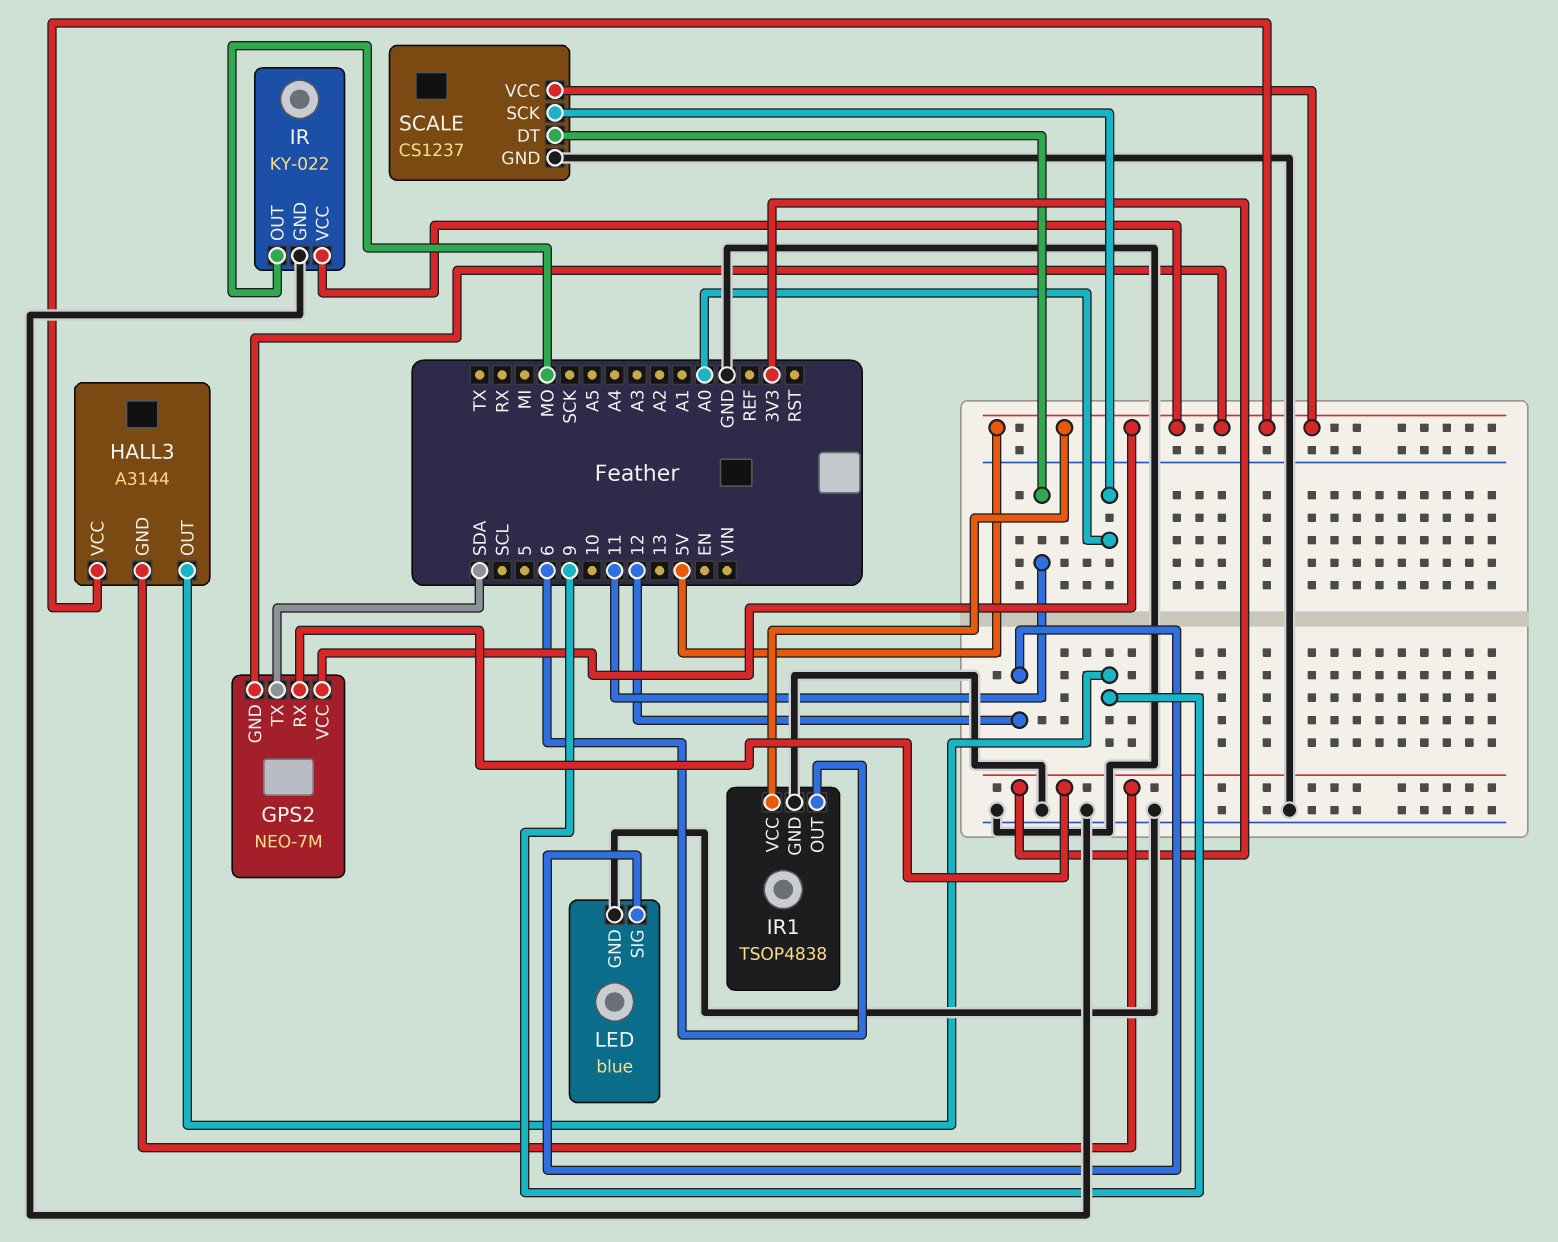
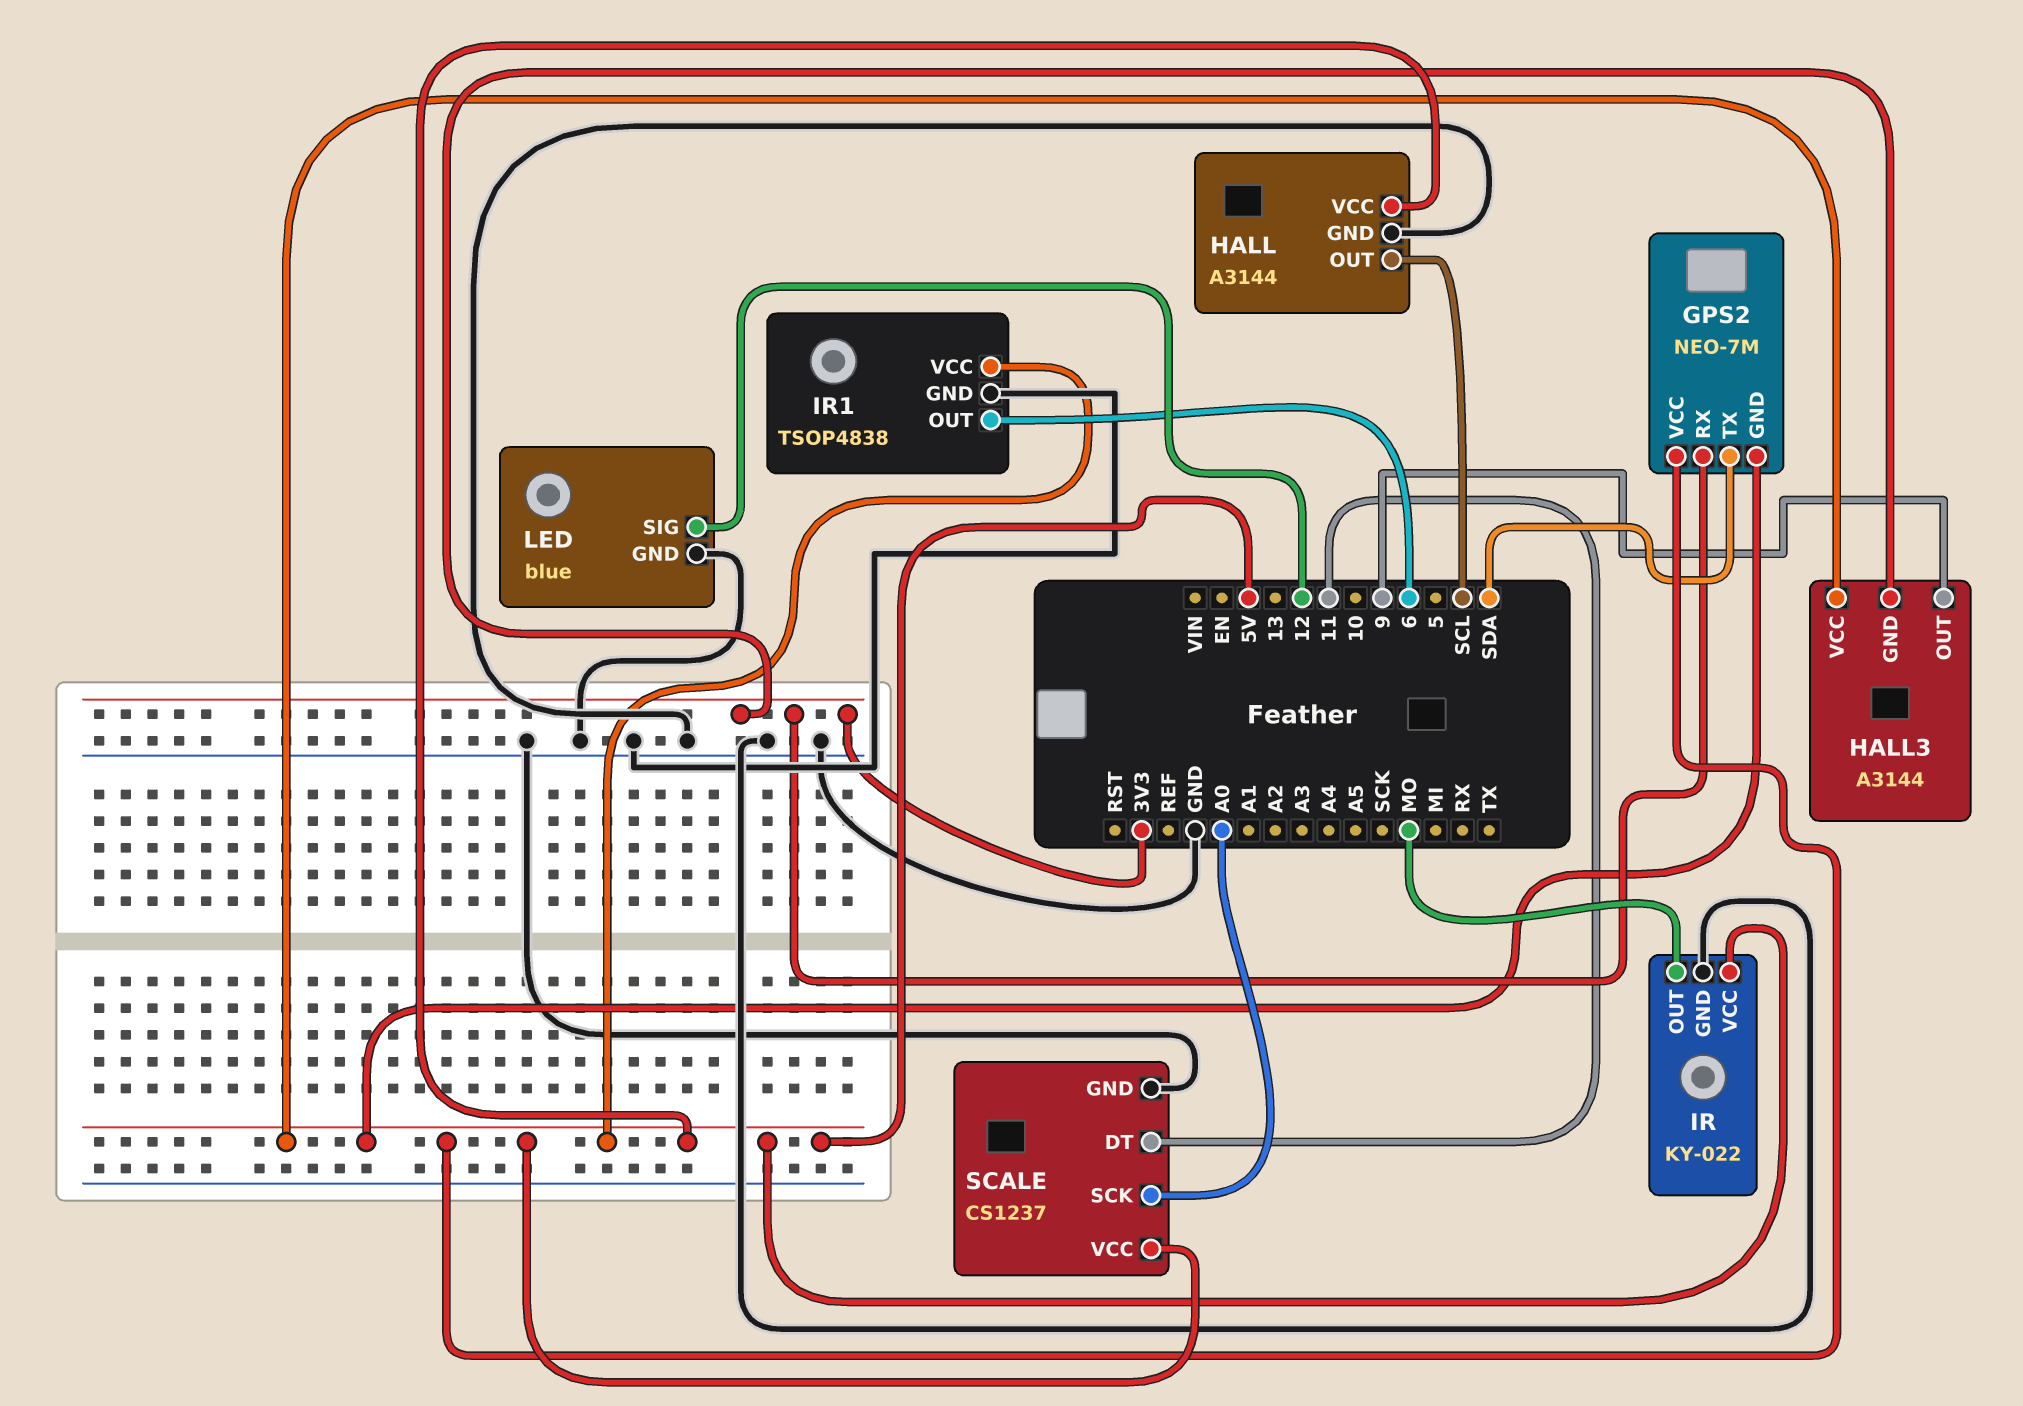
HALL: none -> A3144
HALL pin GND: none -> GND
HALL pin OUT: none -> SCL
HALL pin VCC: none -> 5V

